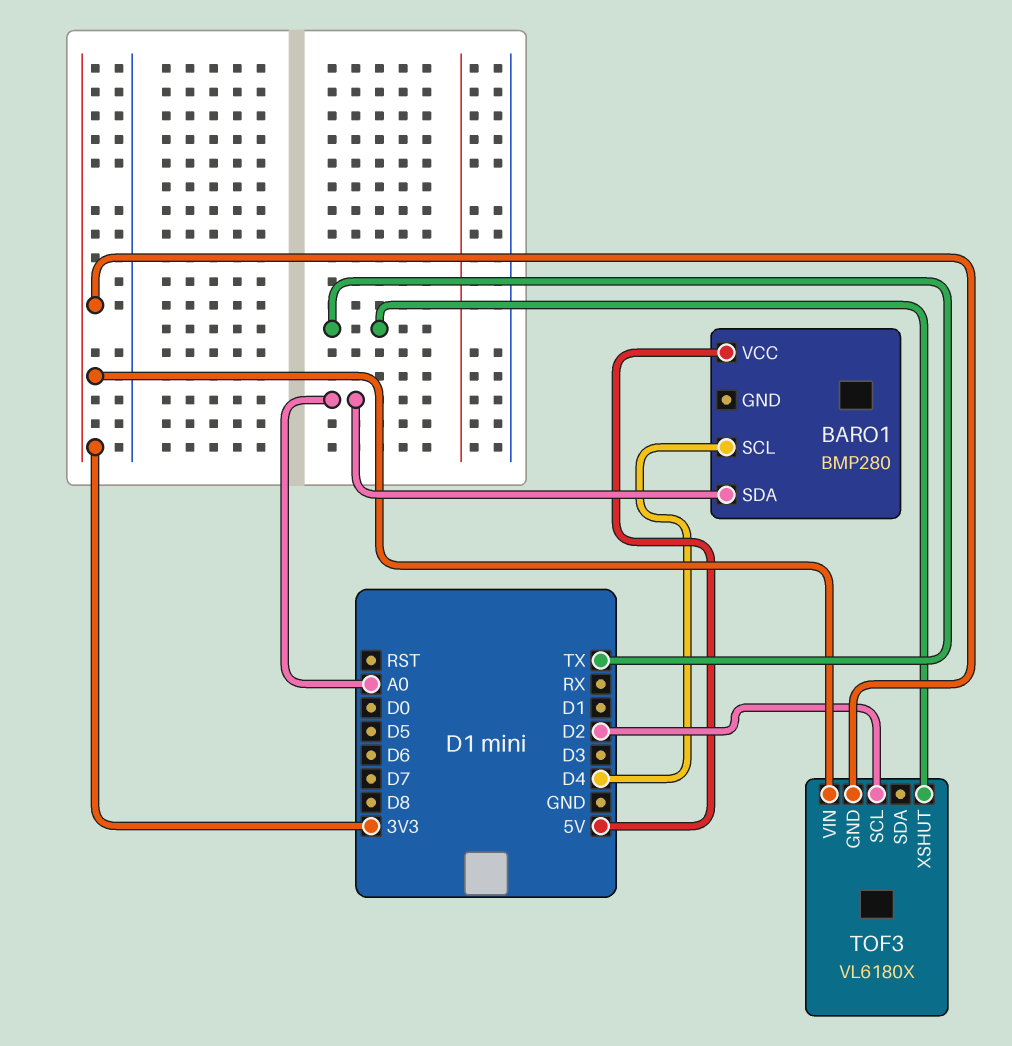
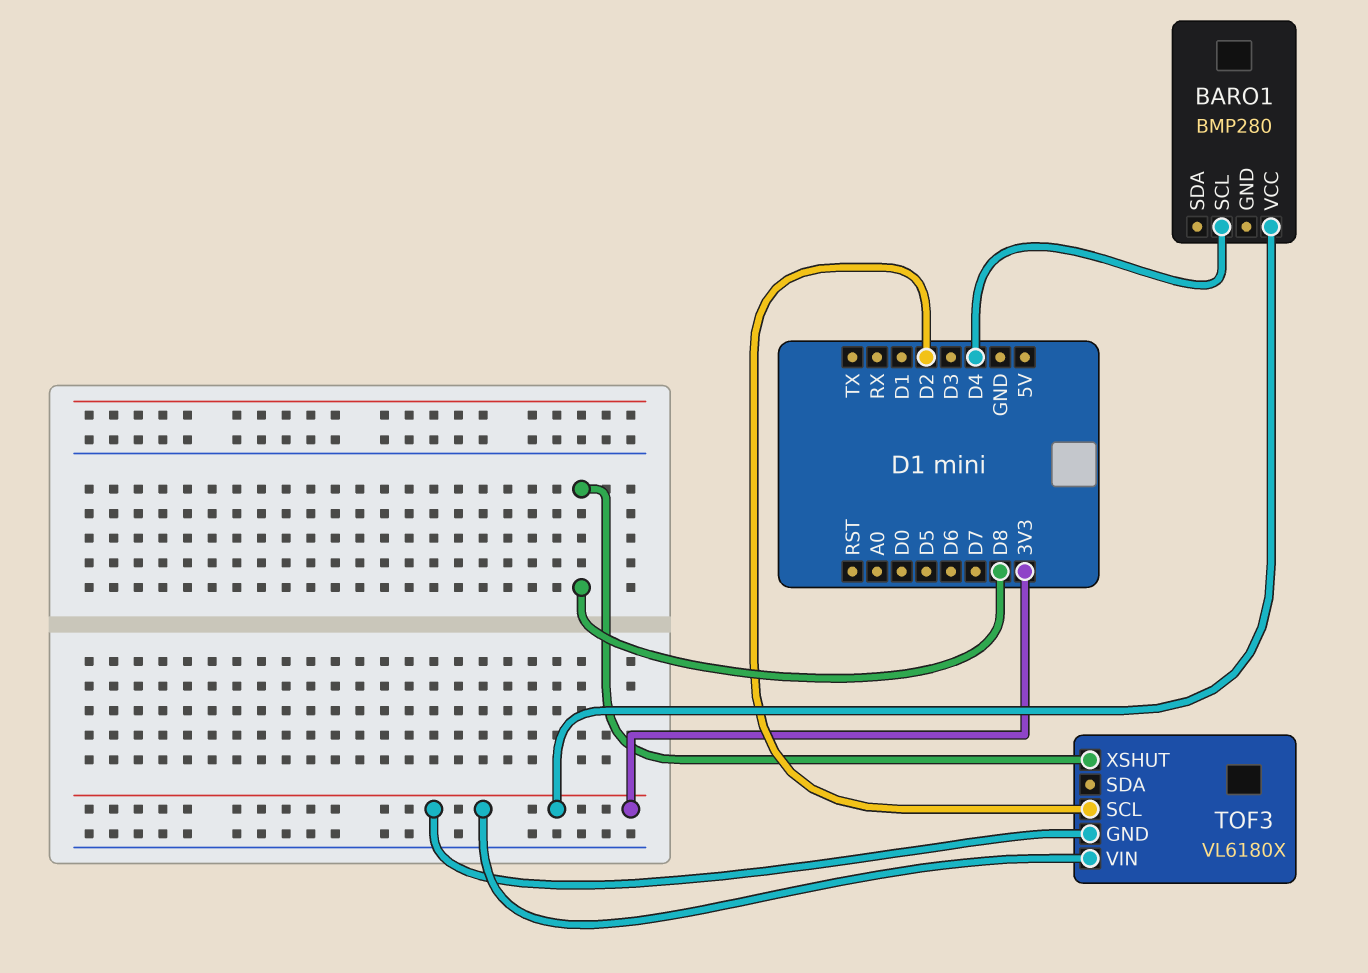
BARO1 pin SDA: A0 -> none
BARO1 pin VCC: 5V -> 3V3
TOF3 pin XSHUT: TX -> D8

